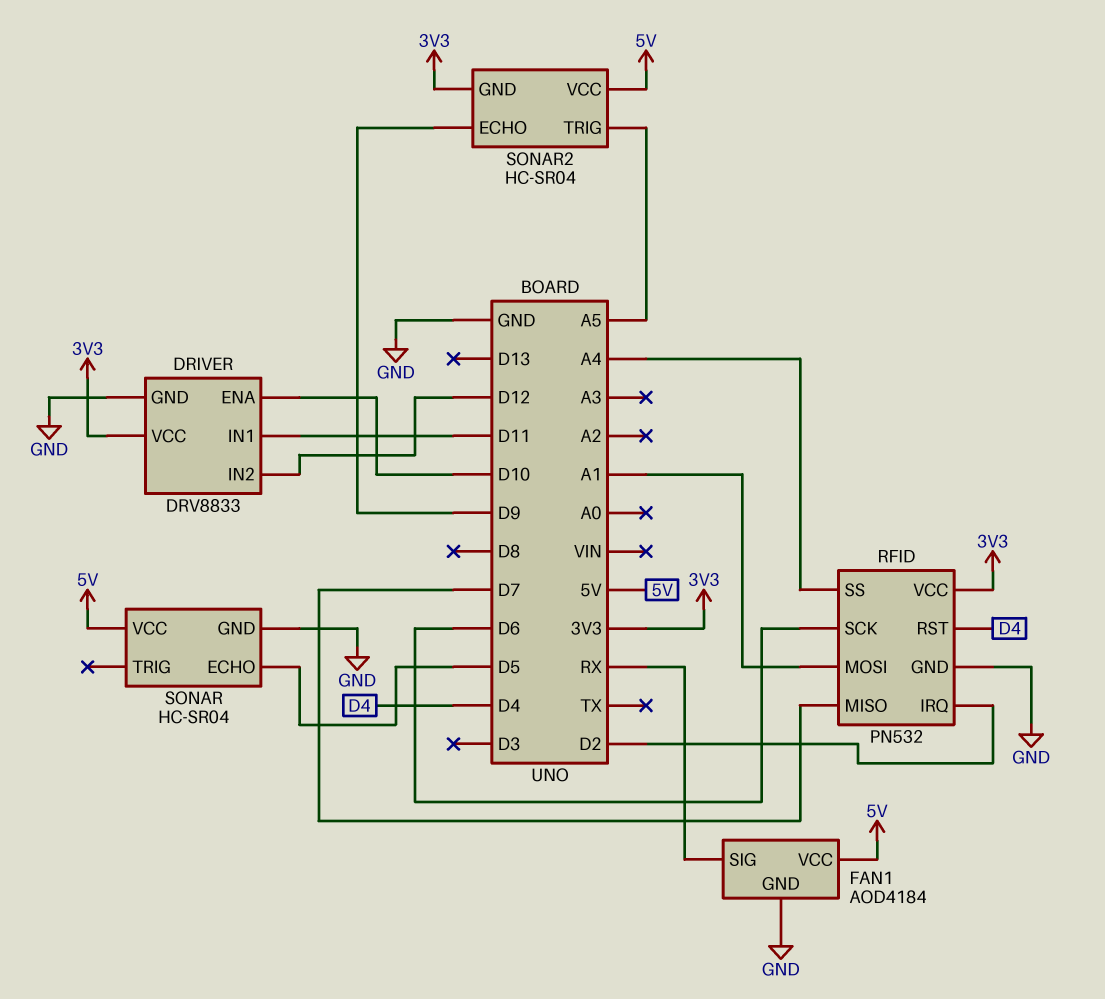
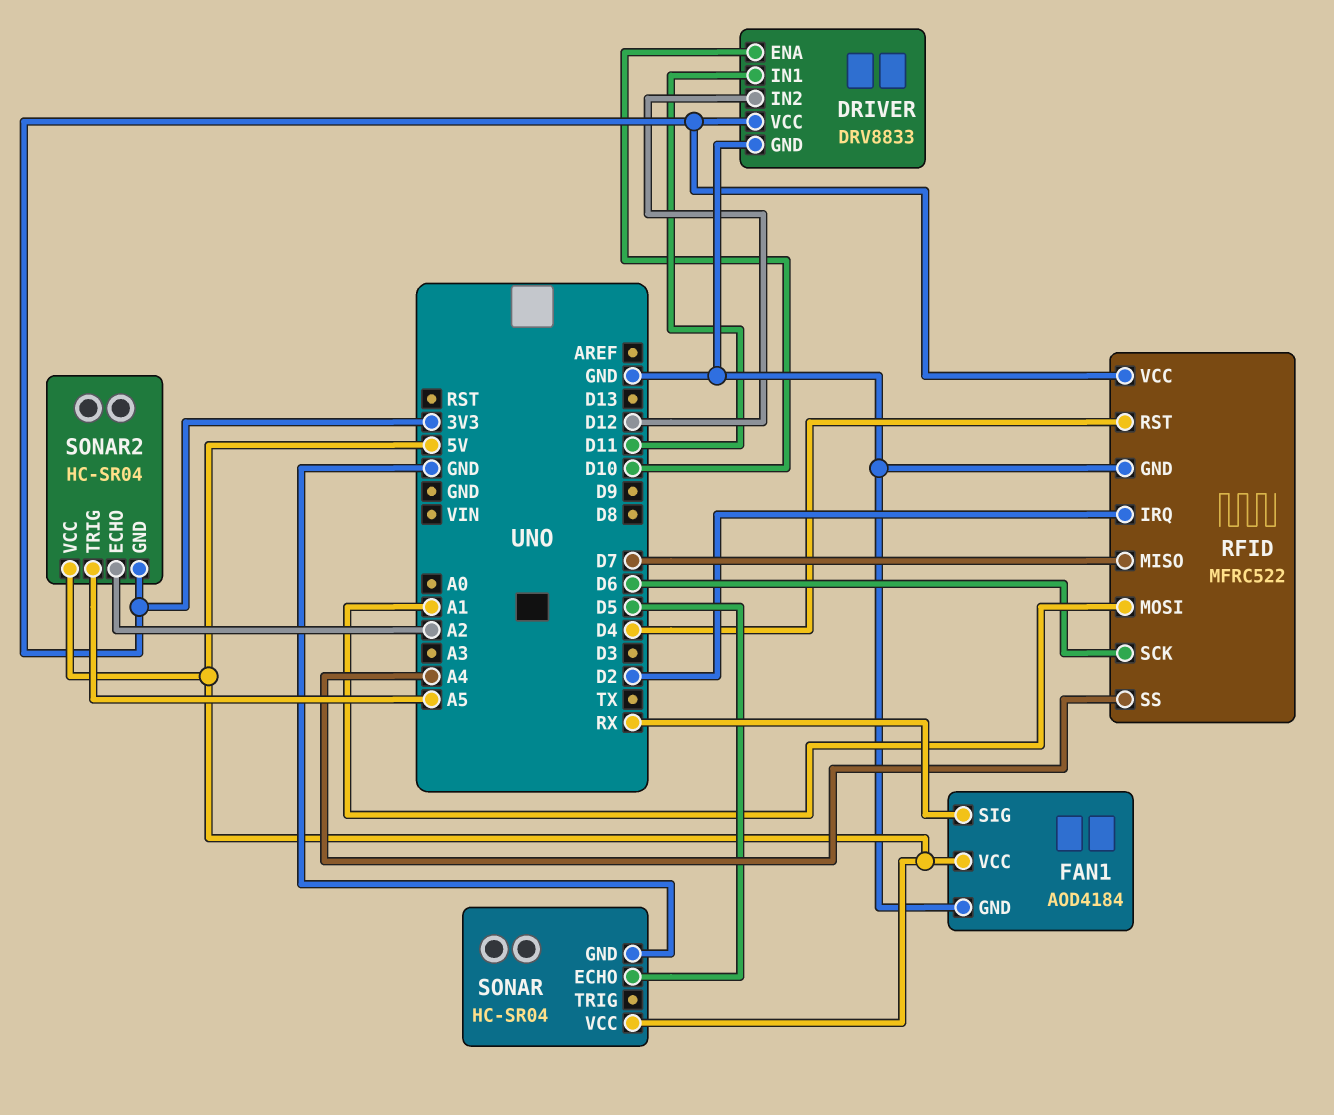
RFID: PN532 -> MFRC522
SONAR2 pin ECHO: D9 -> A2

